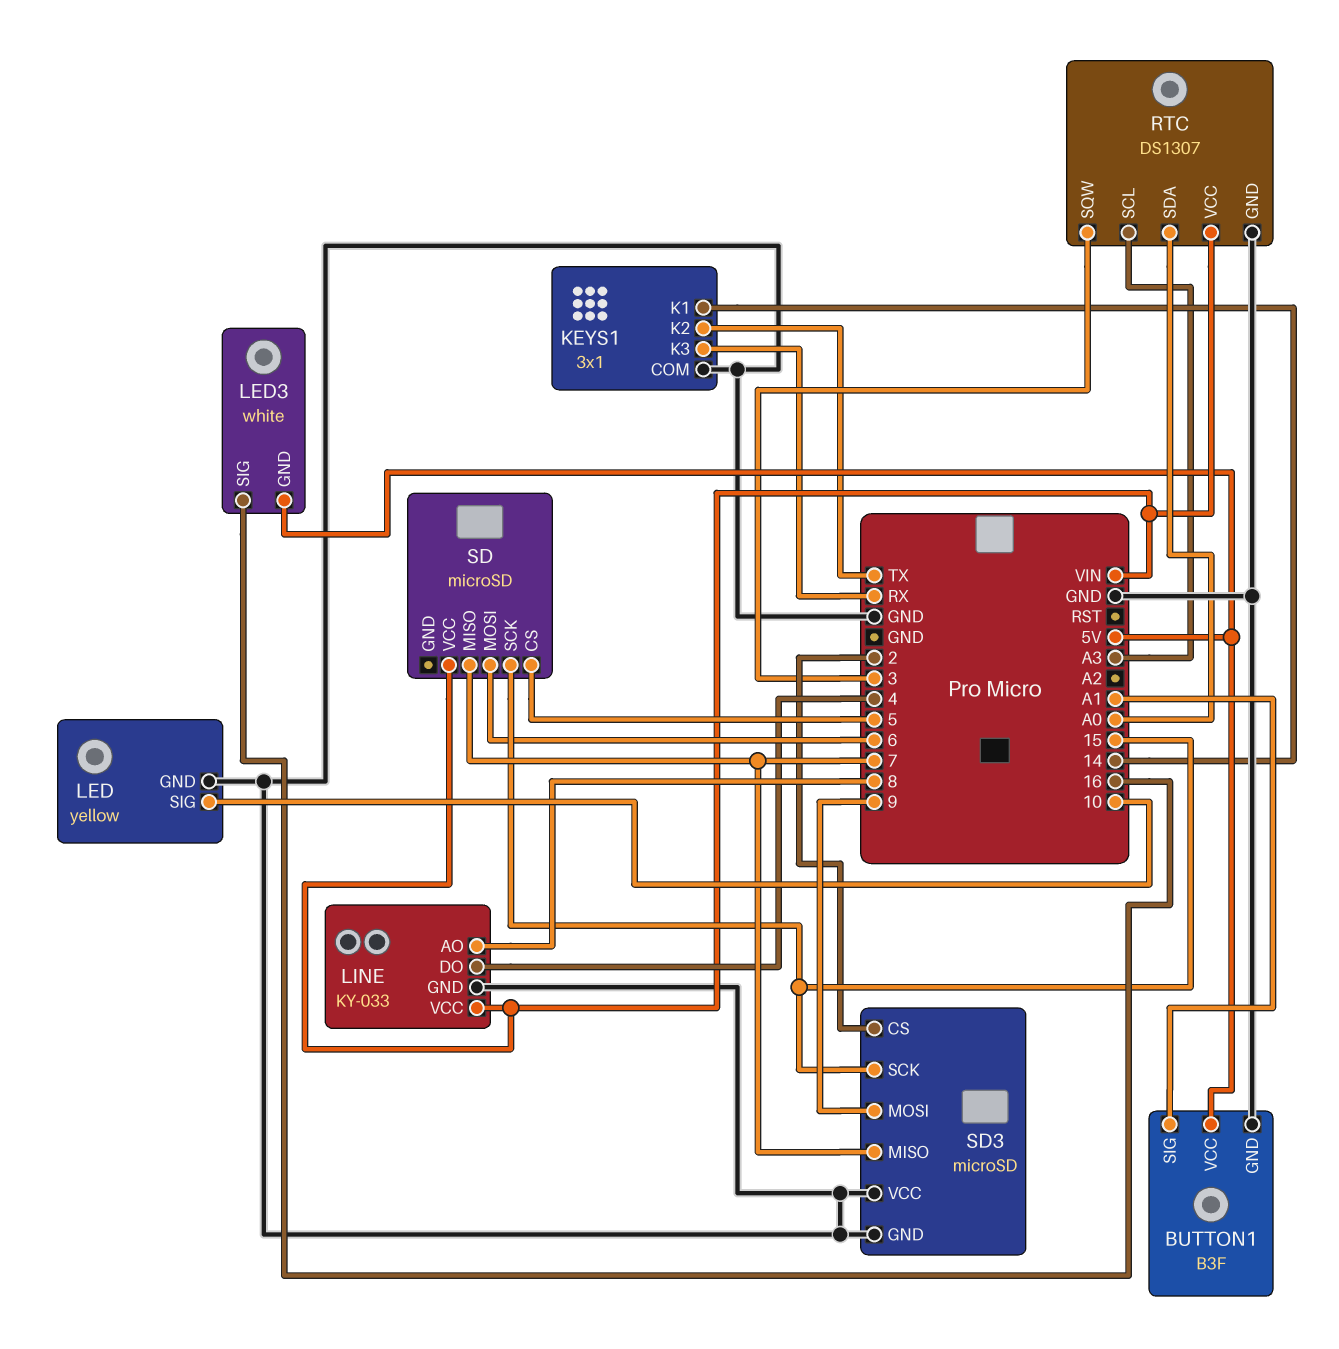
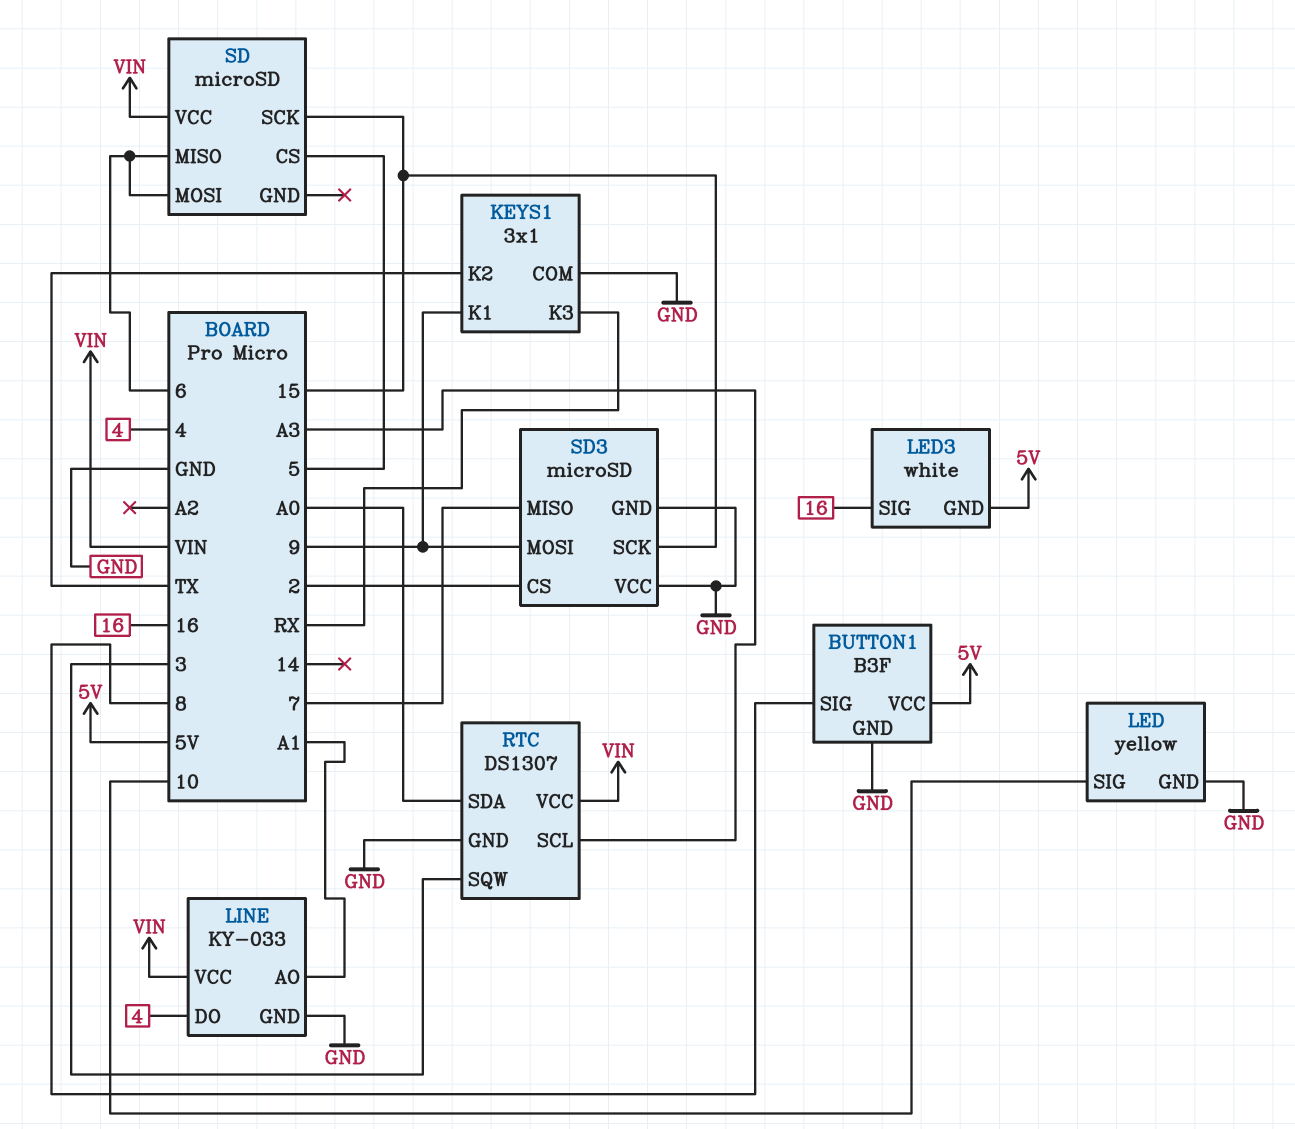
BUTTON1 pin SIG: A1 -> 8
KEYS1 pin K1: 14 -> 9
LINE pin AO: 8 -> A1
SD pin MISO: 7 -> 6

